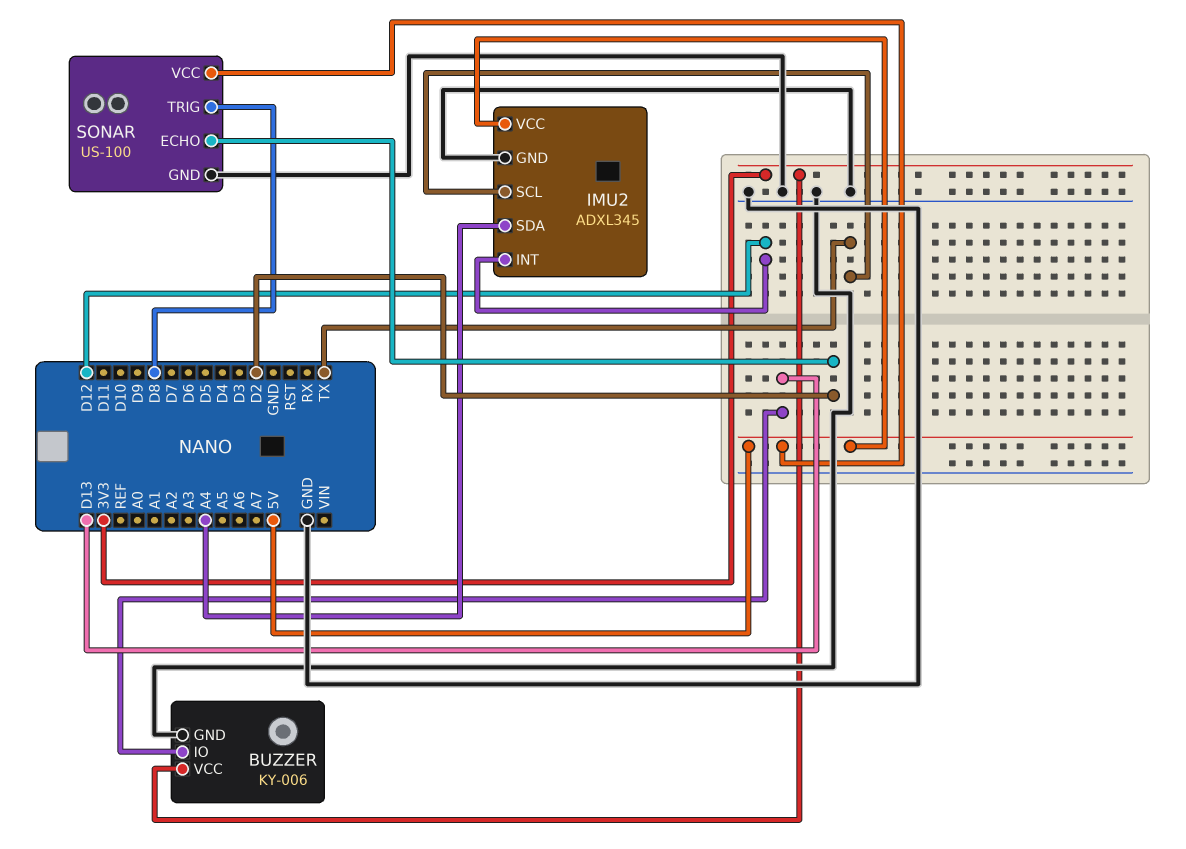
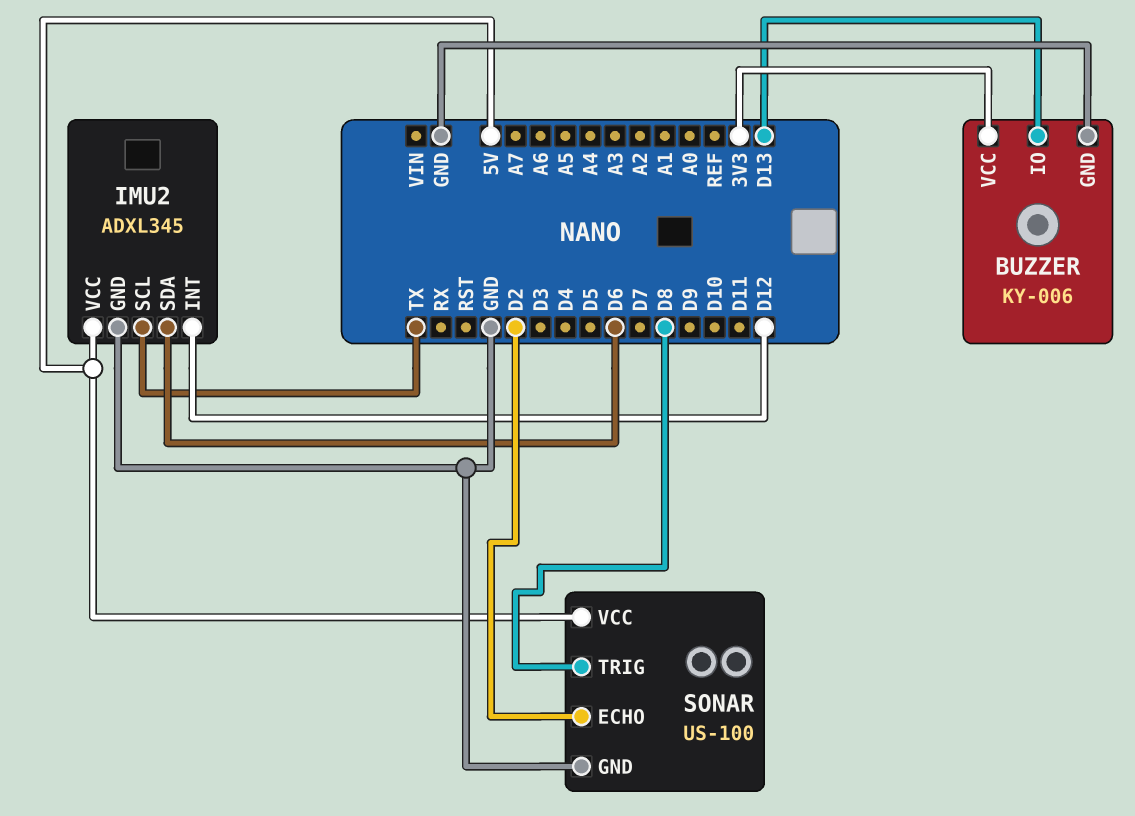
IMU2 pin SDA: A4 -> D6

